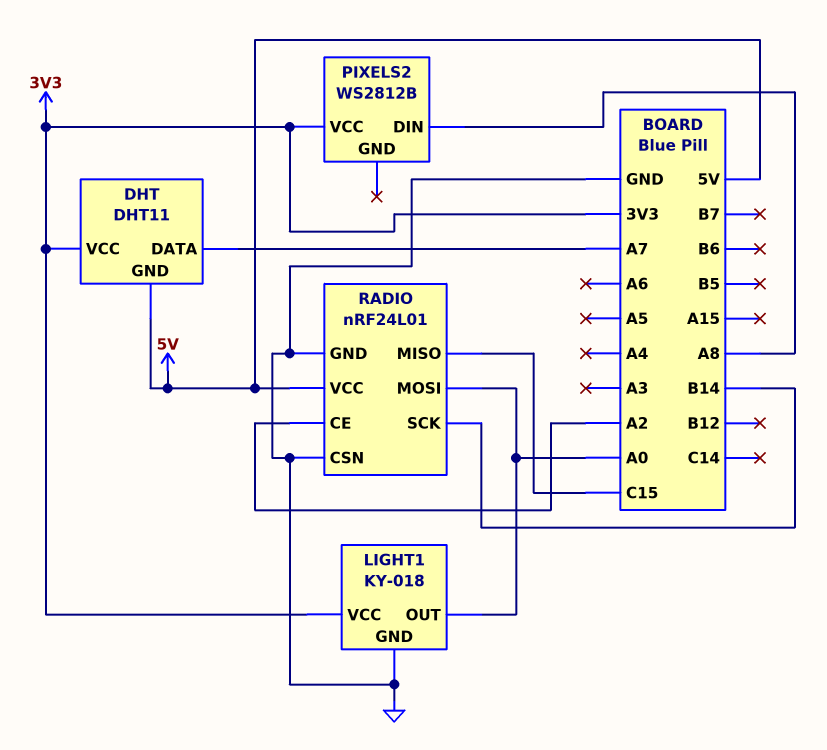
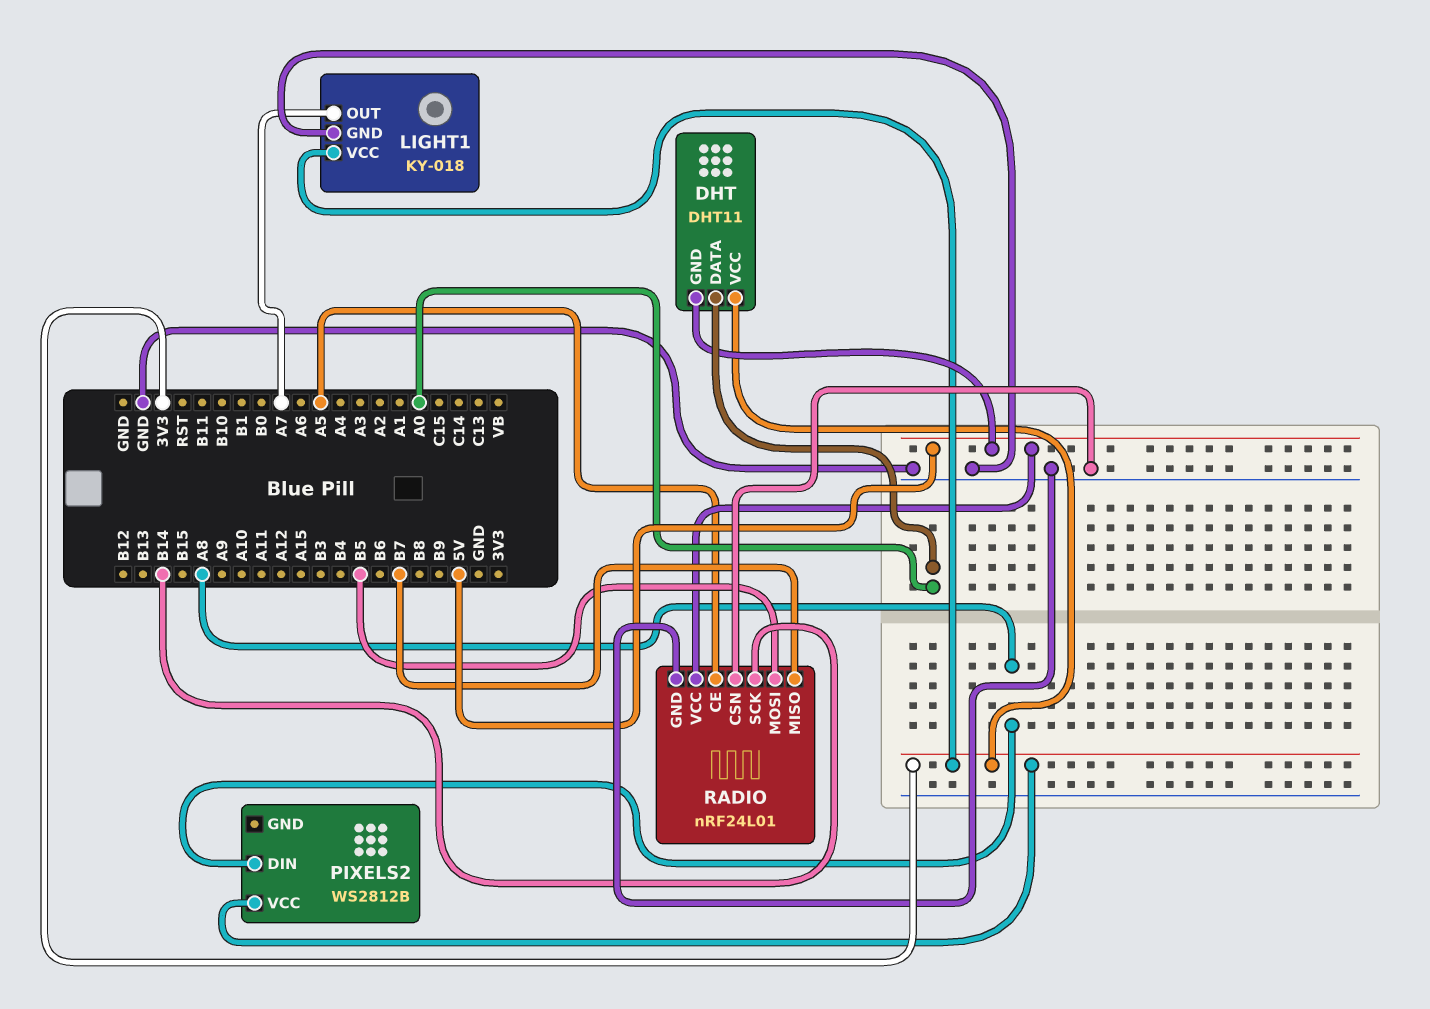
DHT pin DATA: A7 -> A0
LIGHT1 pin OUT: A0 -> A7
RADIO pin CE: A2 -> A5
RADIO pin MISO: C15 -> B7
RADIO pin MOSI: A0 -> B5

